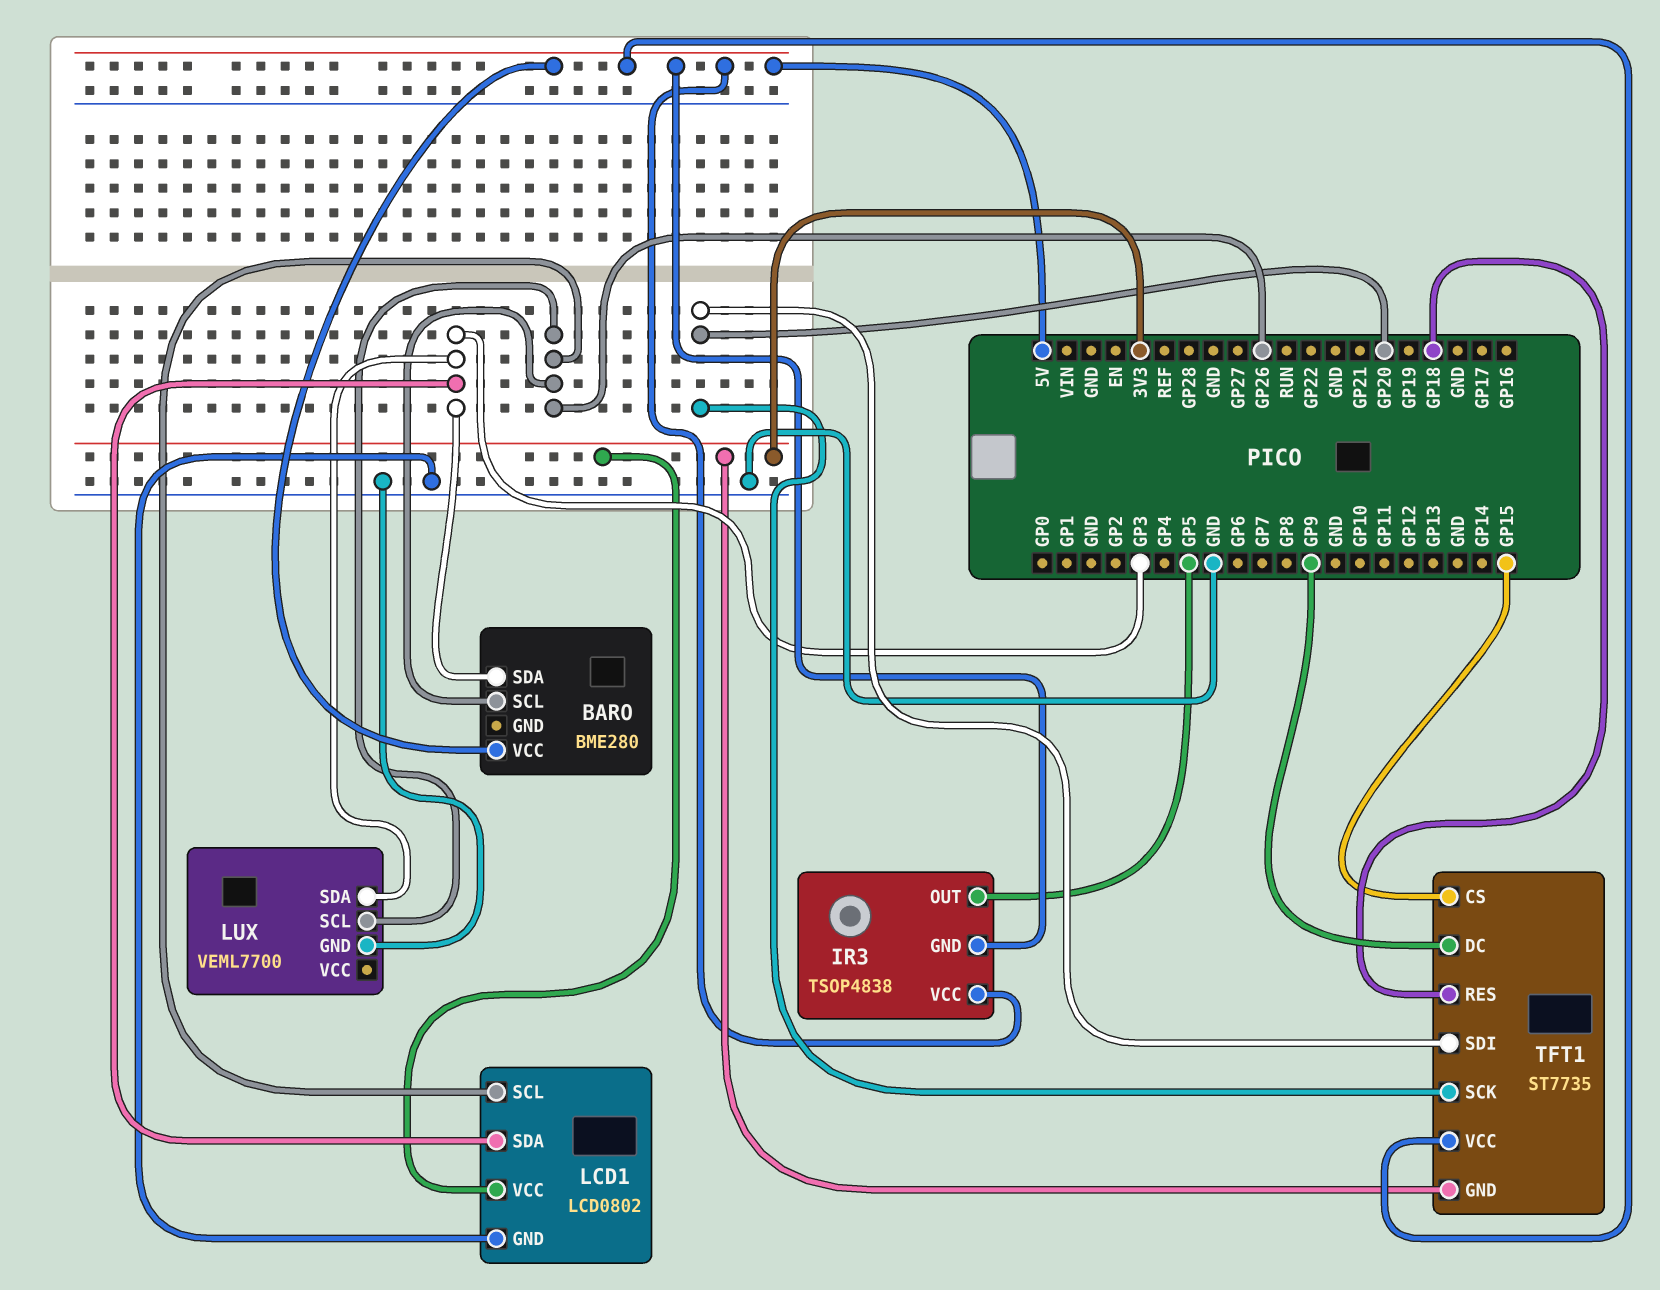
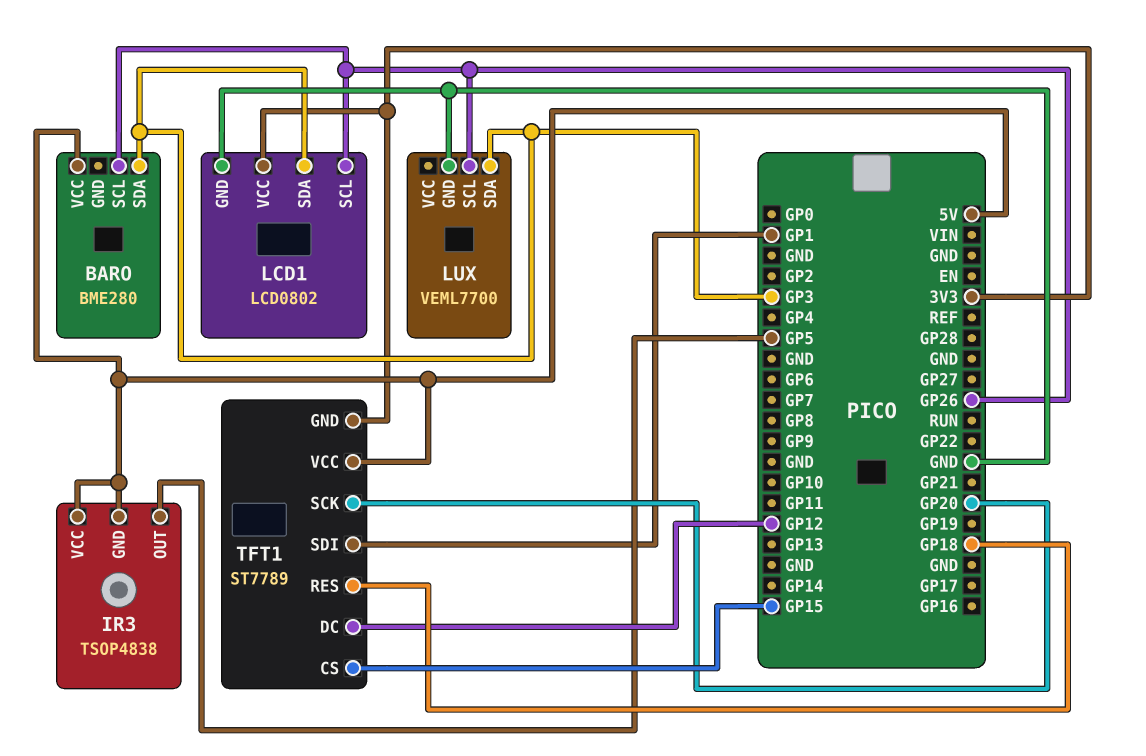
TFT1: ST7735 -> ST7789
TFT1 pin DC: GP9 -> GP12
TFT1 pin SDI: GP20 -> GP1

